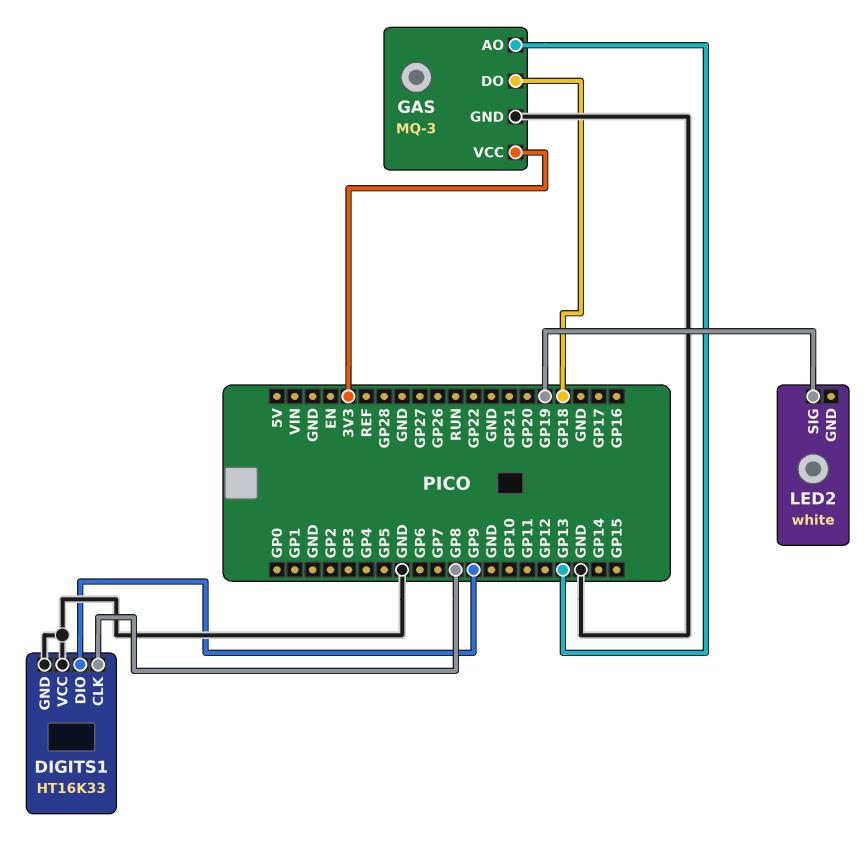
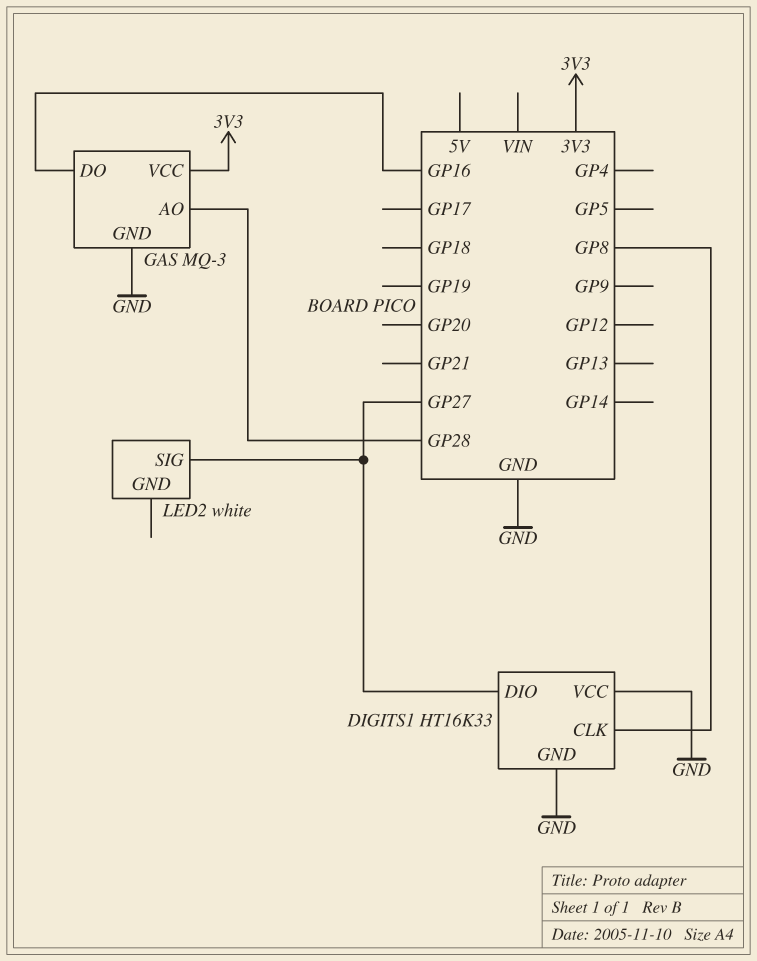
DIGITS1 pin DIO: GP9 -> GP27
GAS pin AO: GP13 -> GP28
GAS pin DO: GP18 -> GP16
LED2 pin SIG: GP19 -> GP27

